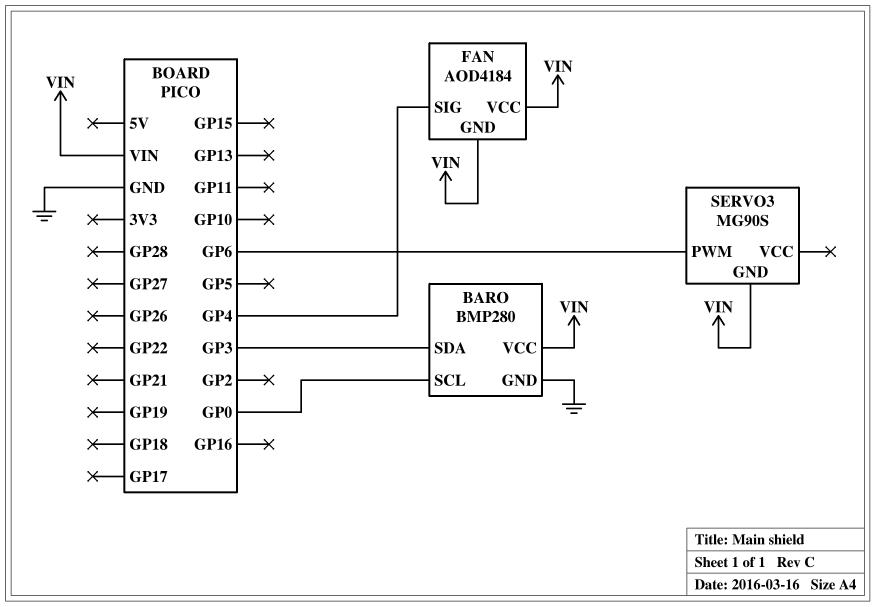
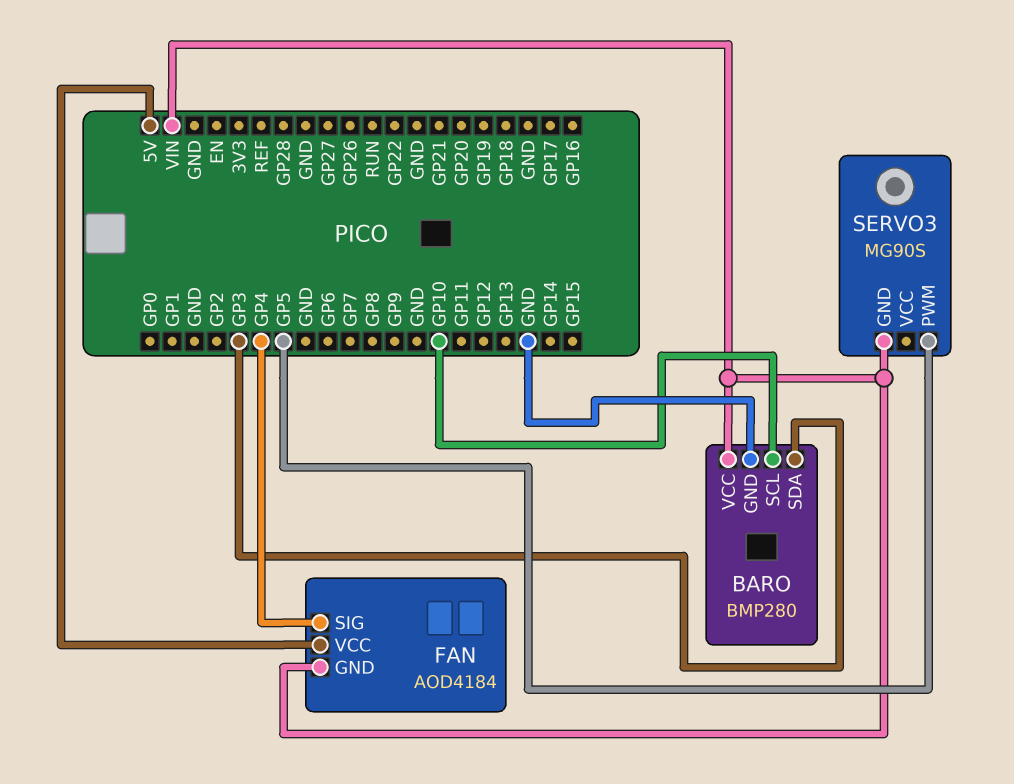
BARO pin SCL: GP0 -> GP10
FAN pin VCC: VIN -> 5V
SERVO3 pin PWM: GP6 -> GP5

